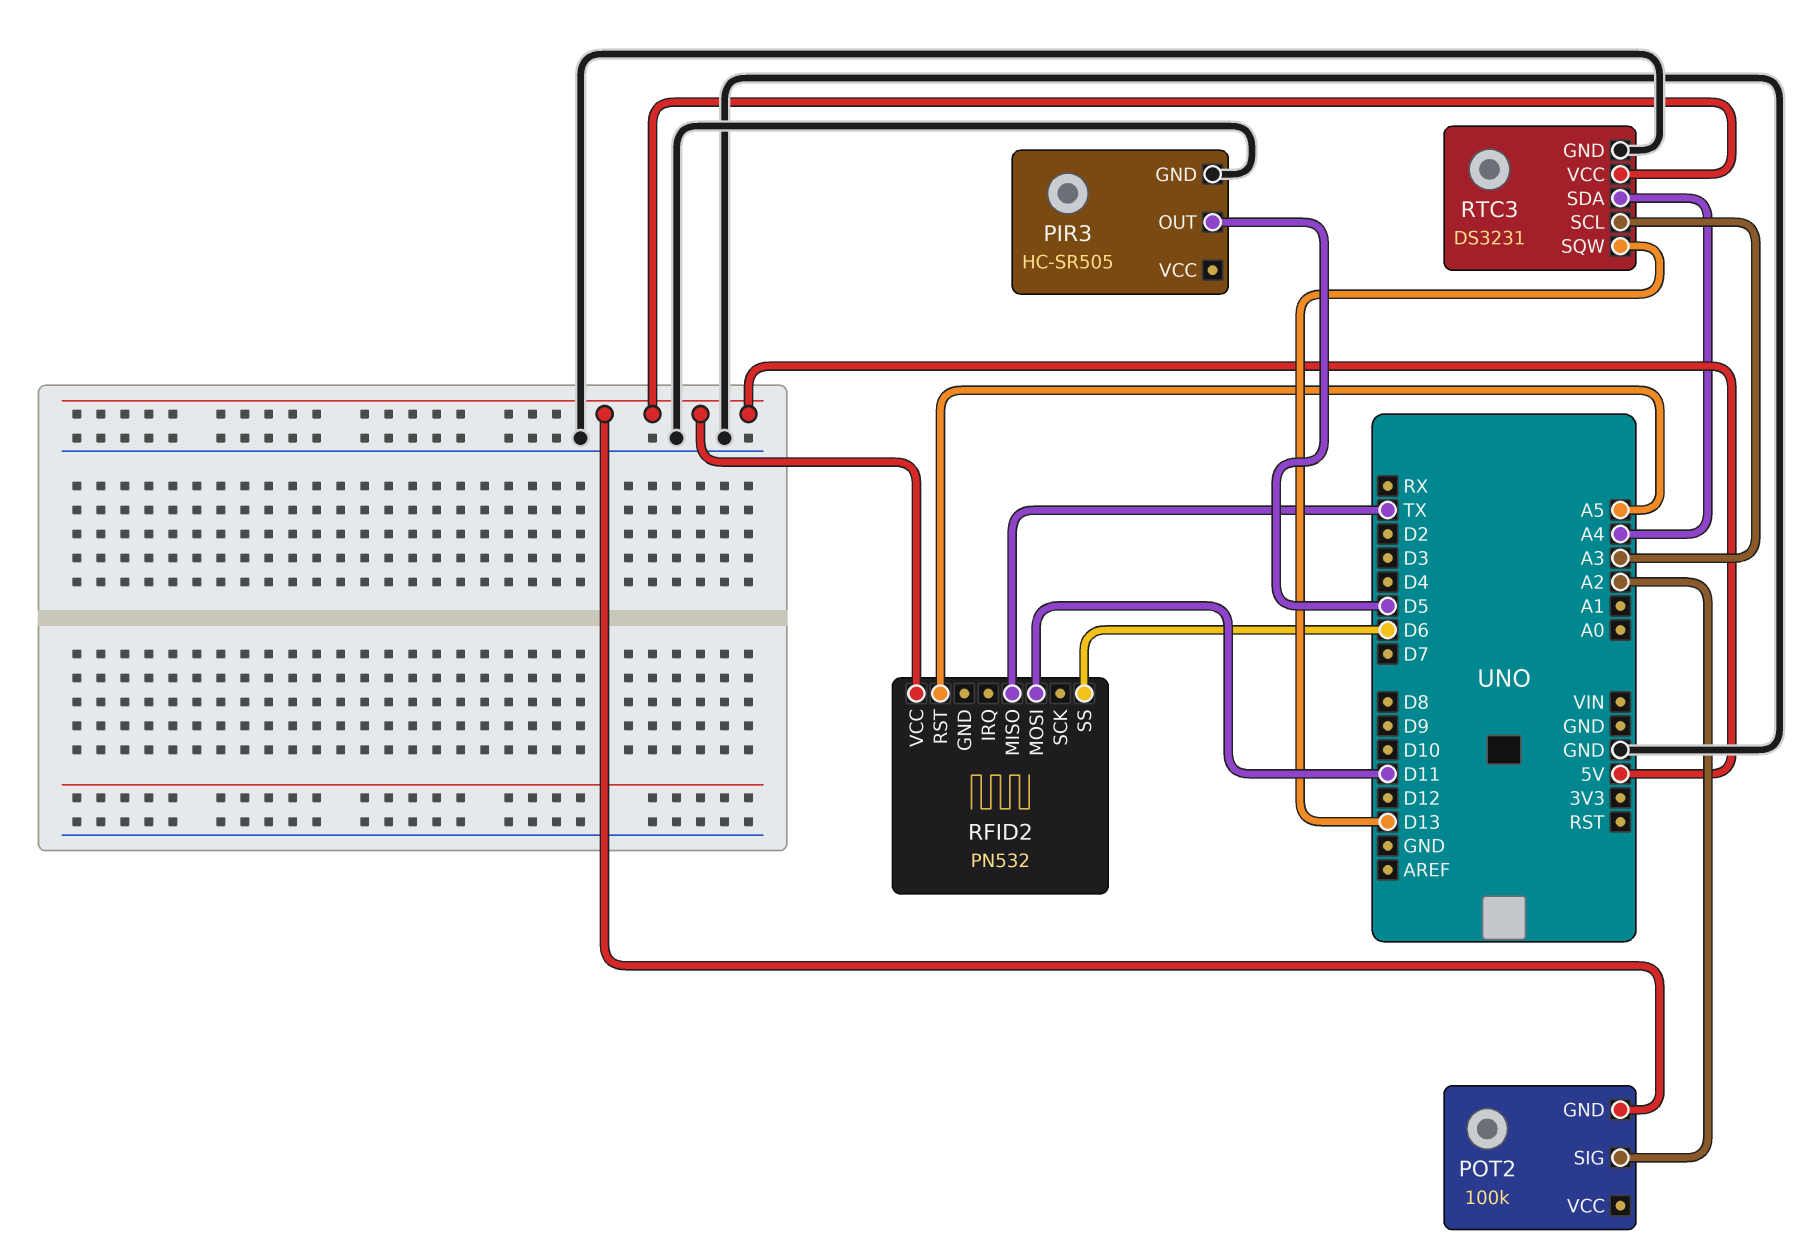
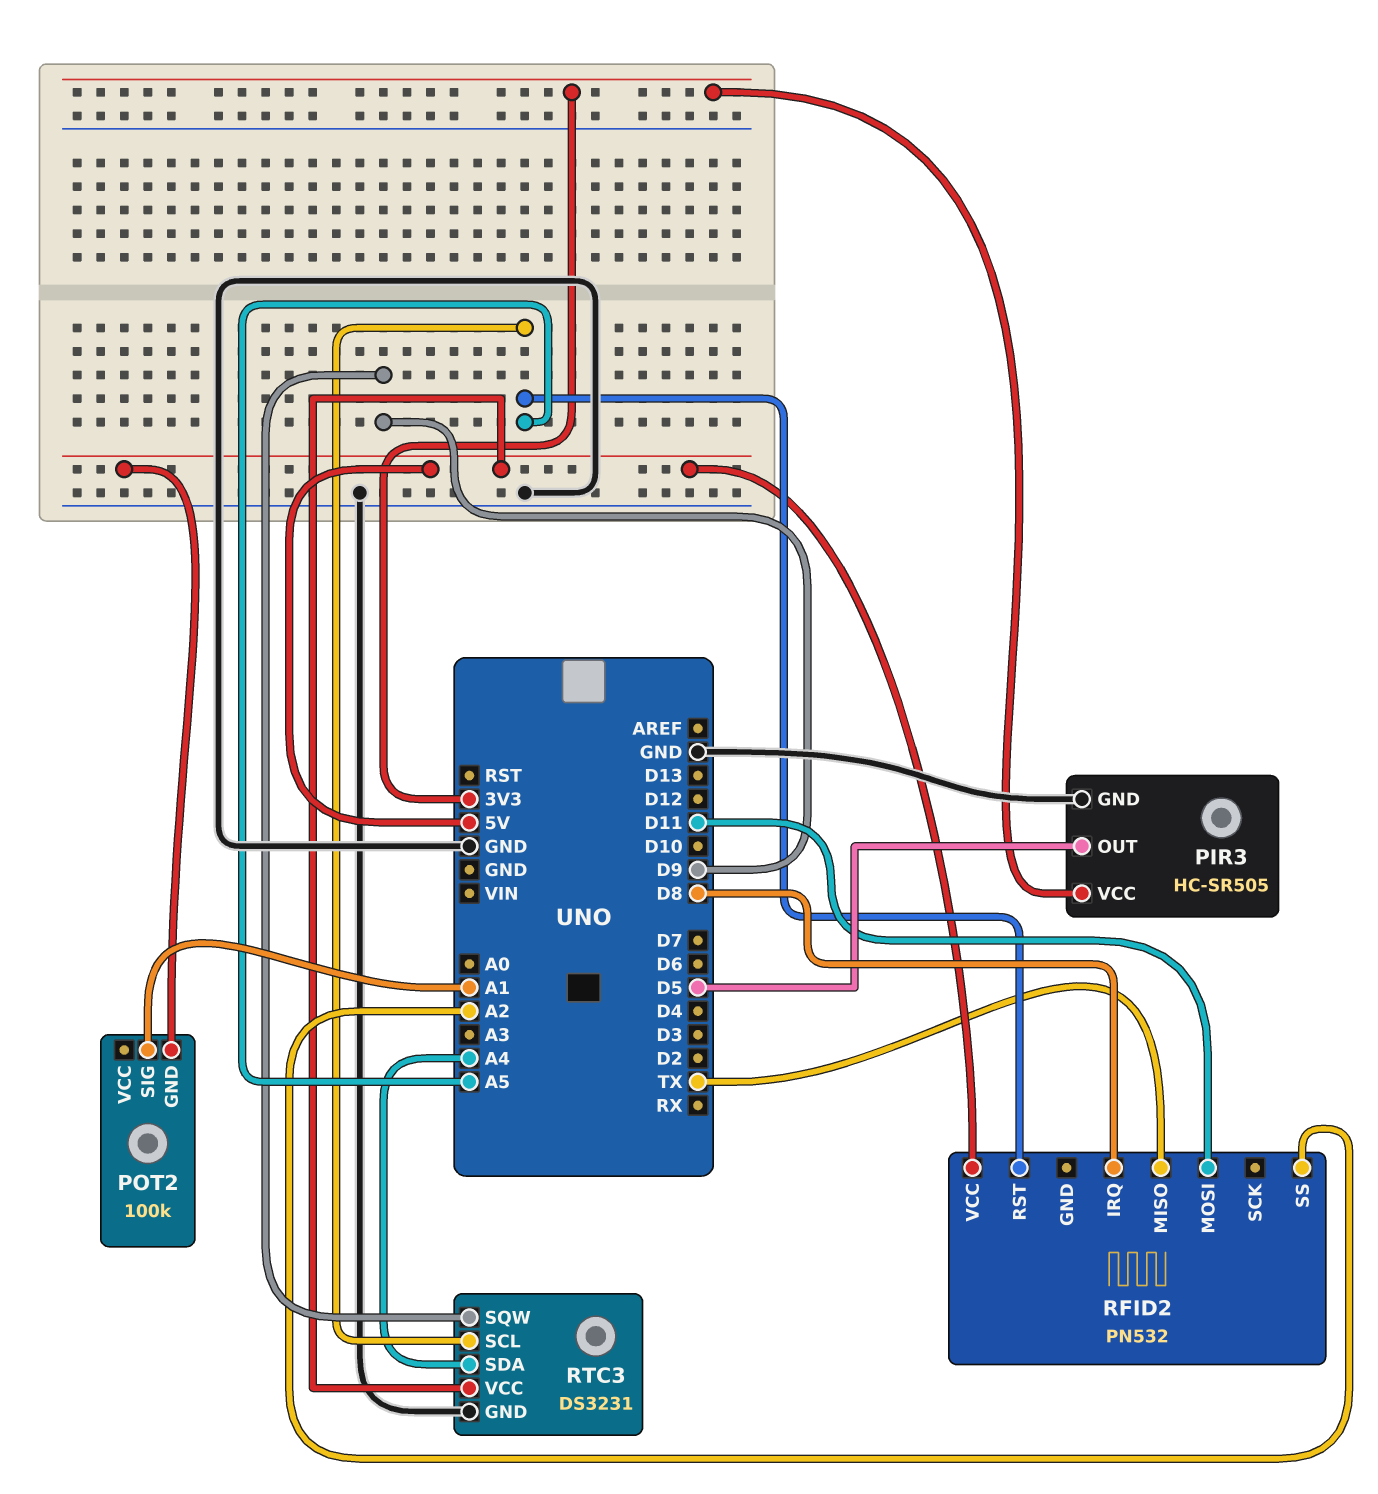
PIR3 pin VCC: none -> 3V3
POT2 pin SIG: A2 -> A1
RFID2 pin IRQ: none -> D8
RFID2 pin SS: D6 -> A2
RTC3 pin SCL: A3 -> A5
RTC3 pin SQW: D13 -> D9

